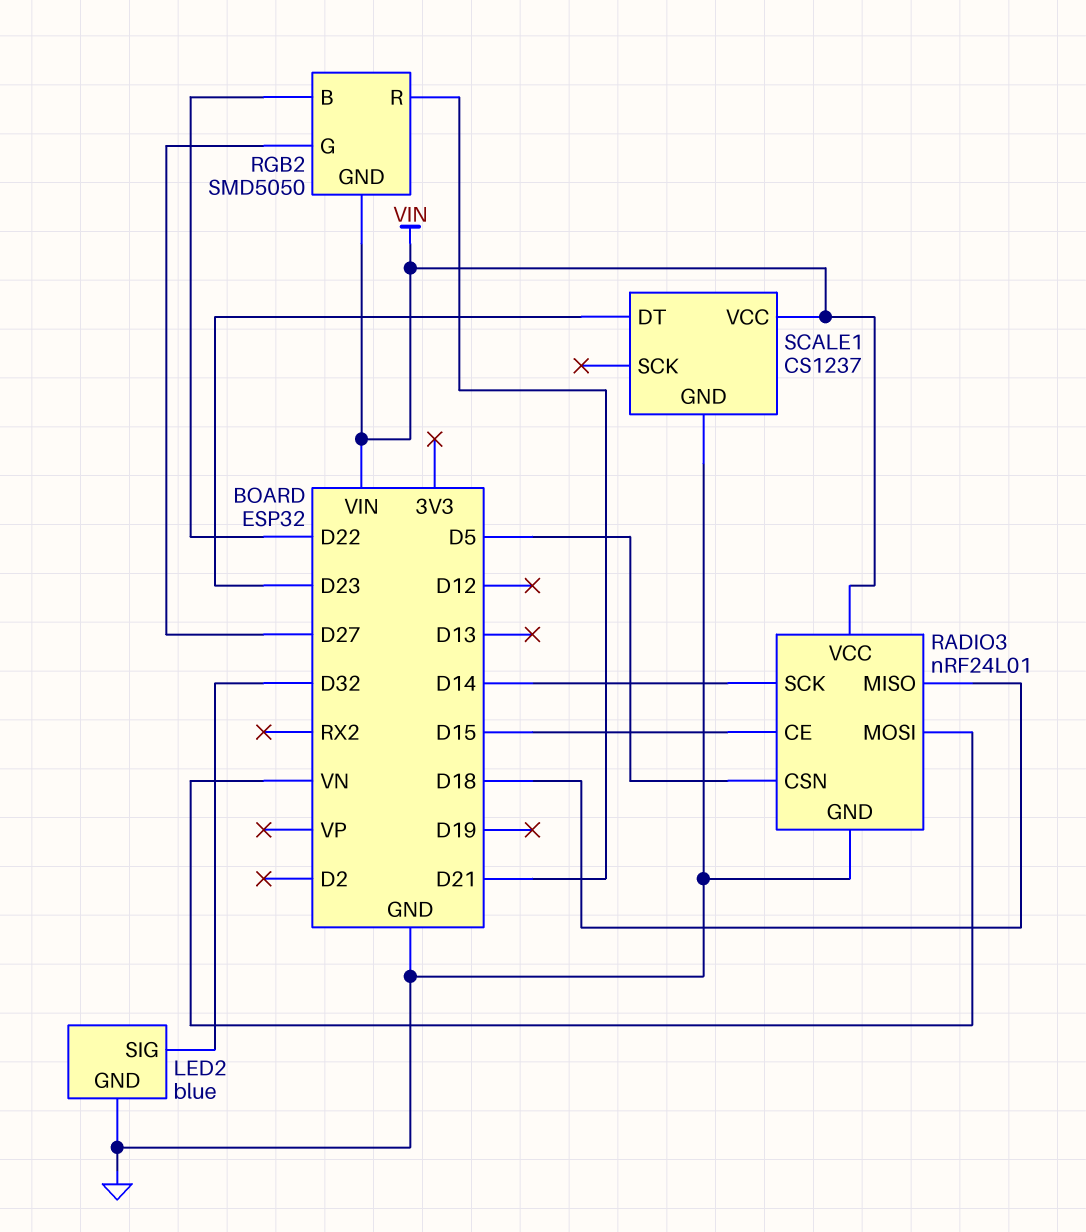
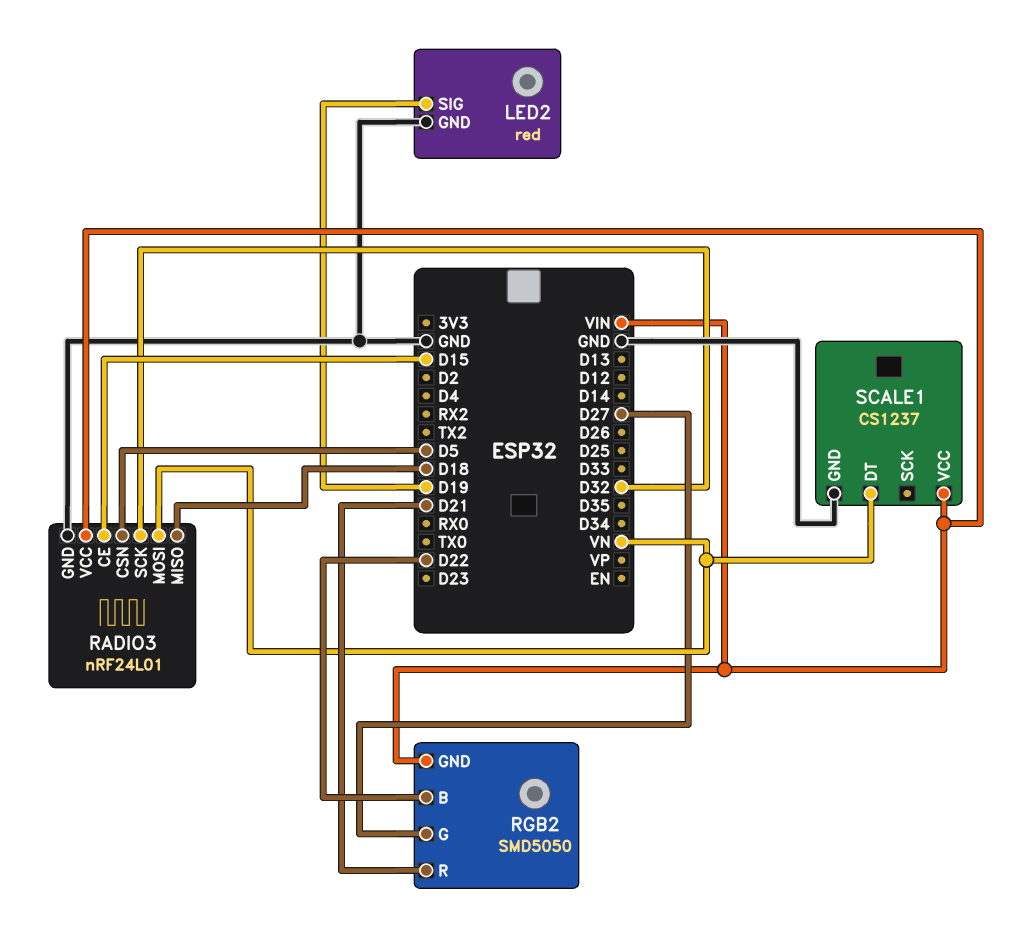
LED2: blue -> red
LED2 pin SIG: D32 -> D19
RADIO3 pin SCK: D14 -> D32
SCALE1 pin DT: D23 -> VN

